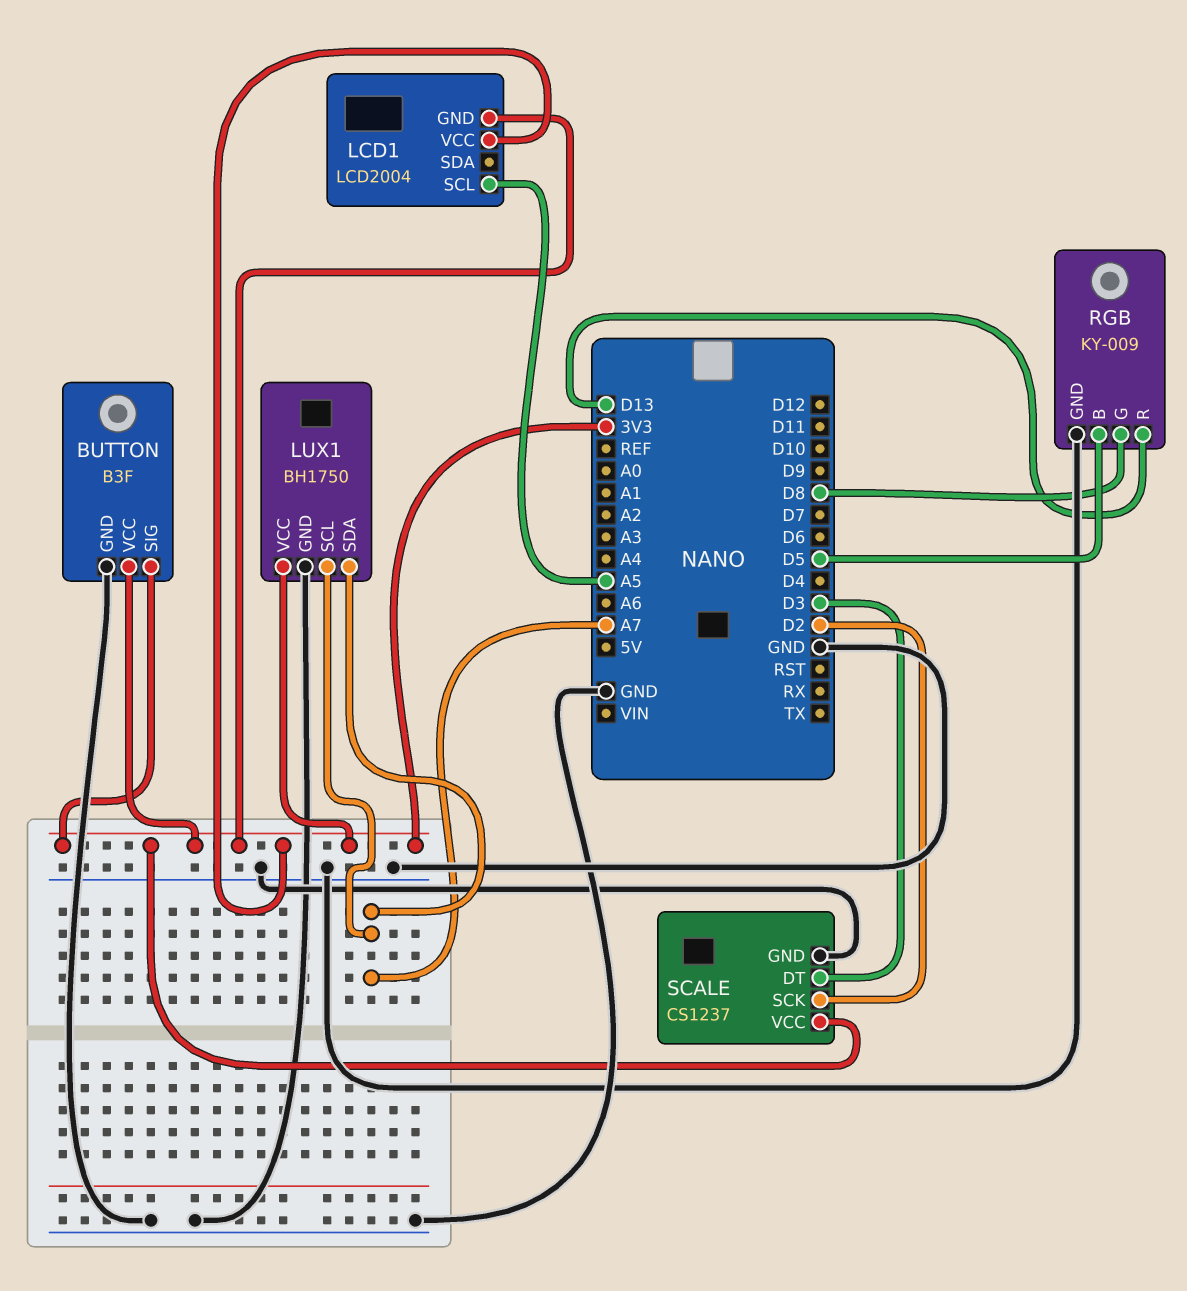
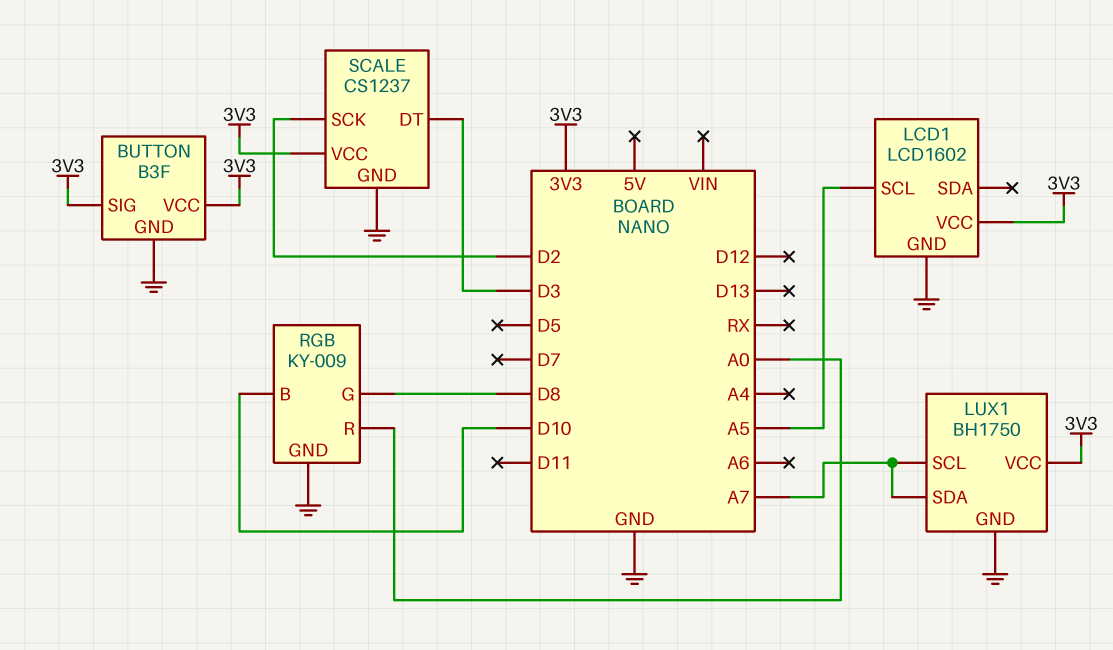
LCD1: LCD2004 -> LCD1602
LCD1 pin GND: 3V3 -> GND
RGB pin B: D5 -> D10
RGB pin R: D13 -> A0

